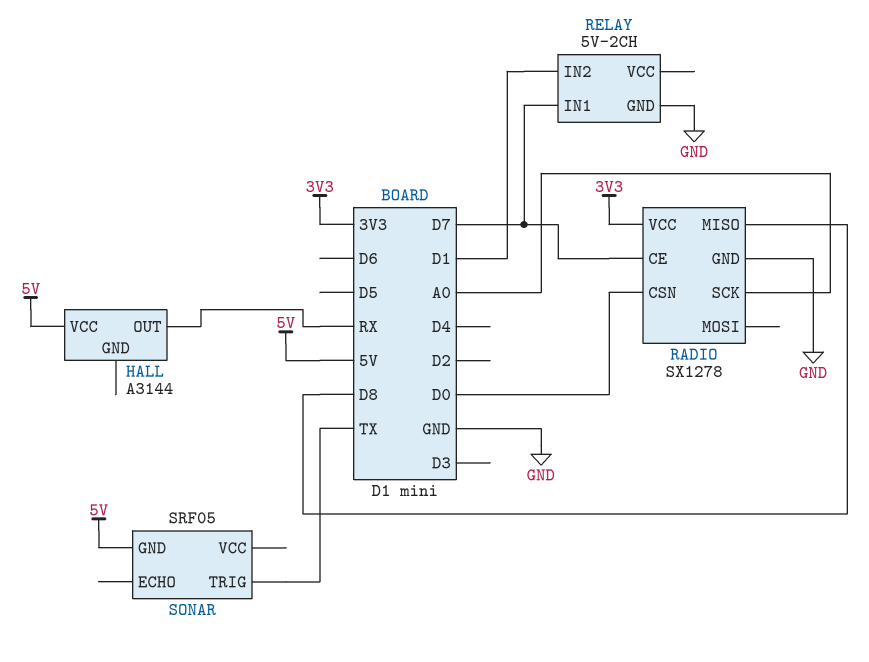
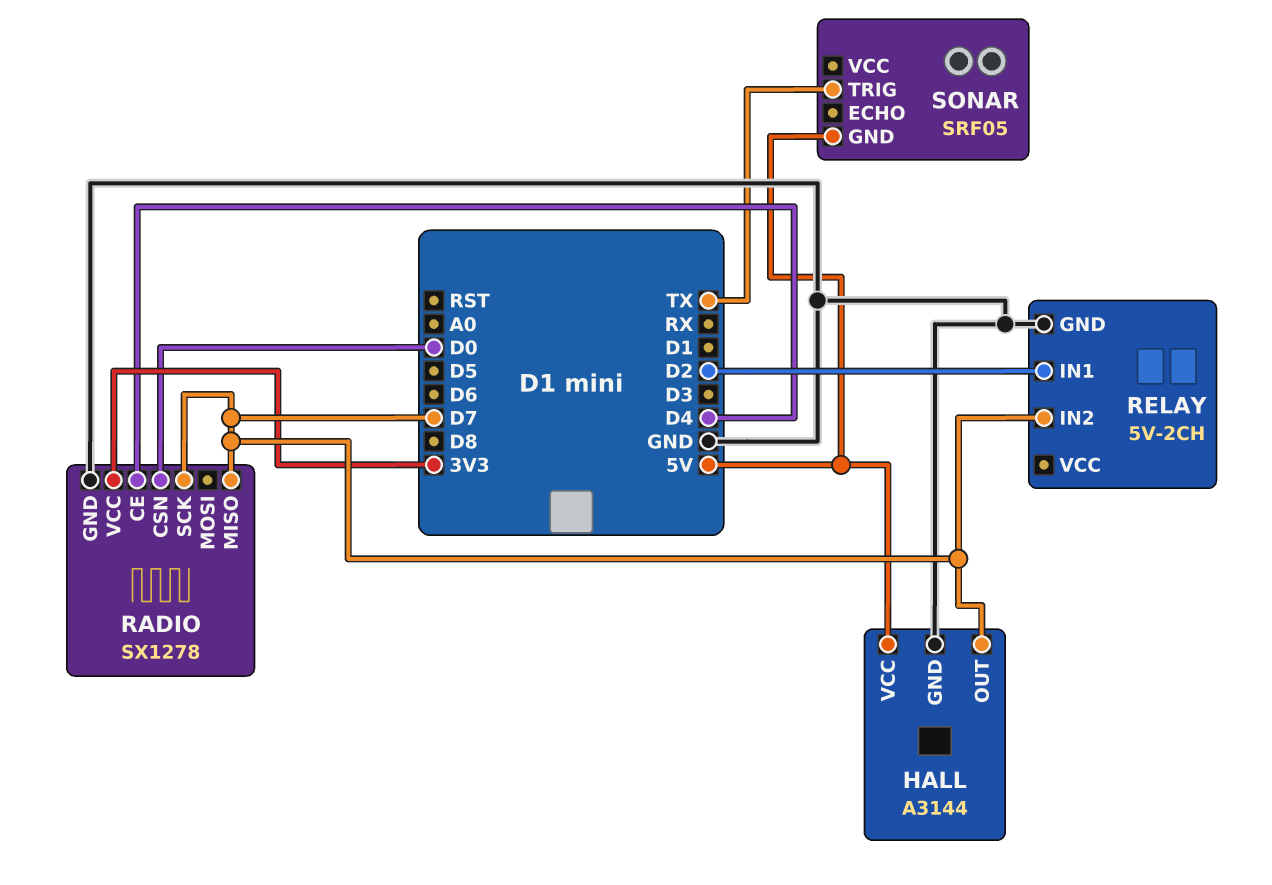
HALL pin GND: none -> GND
HALL pin OUT: RX -> D7
RADIO pin CE: D7 -> D4
RADIO pin MISO: D8 -> D7
RADIO pin SCK: A0 -> D7
RELAY pin IN1: D7 -> D2
RELAY pin IN2: D1 -> D7

